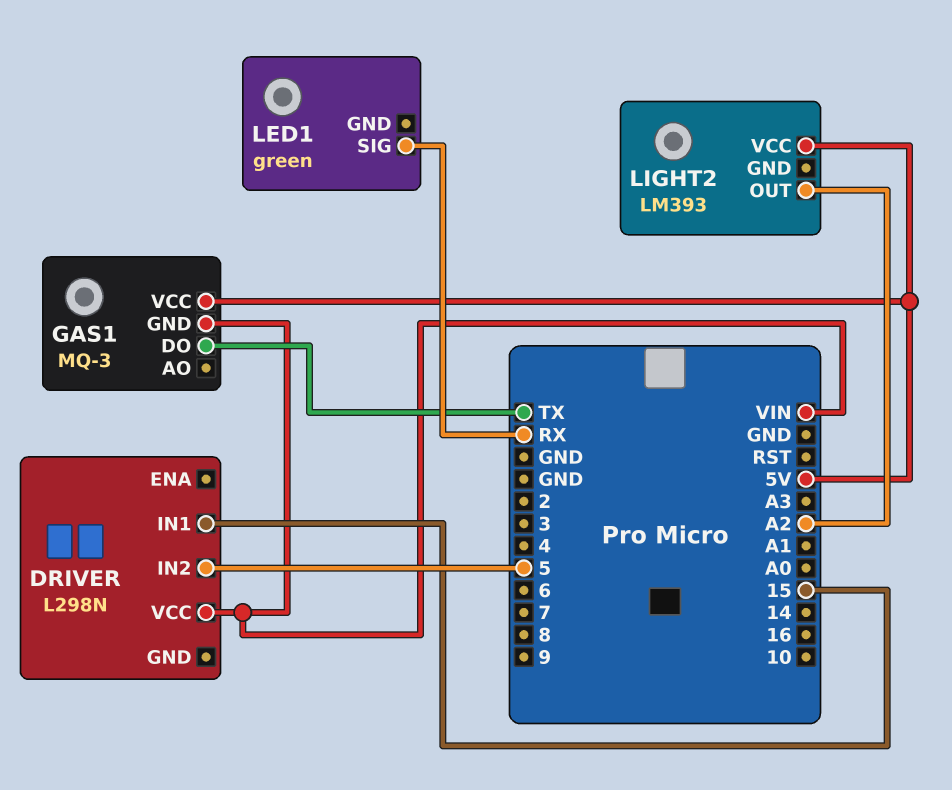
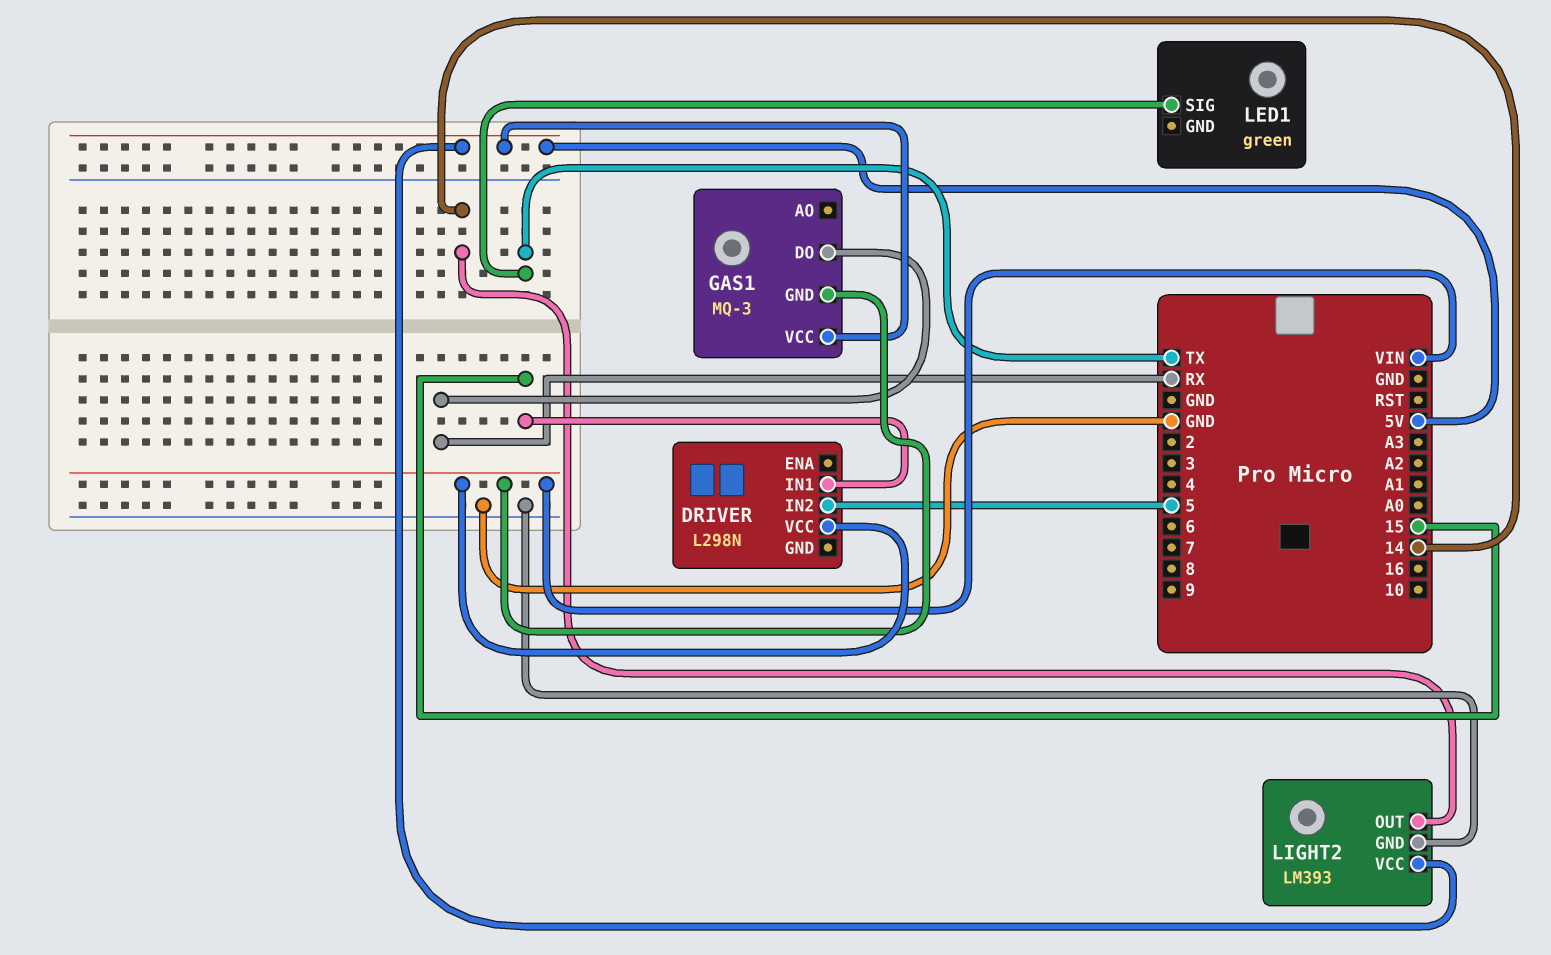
GAS1 pin DO: TX -> RX
LED1 pin SIG: RX -> TX
LIGHT2 pin GND: none -> GND
LIGHT2 pin OUT: A2 -> 14

